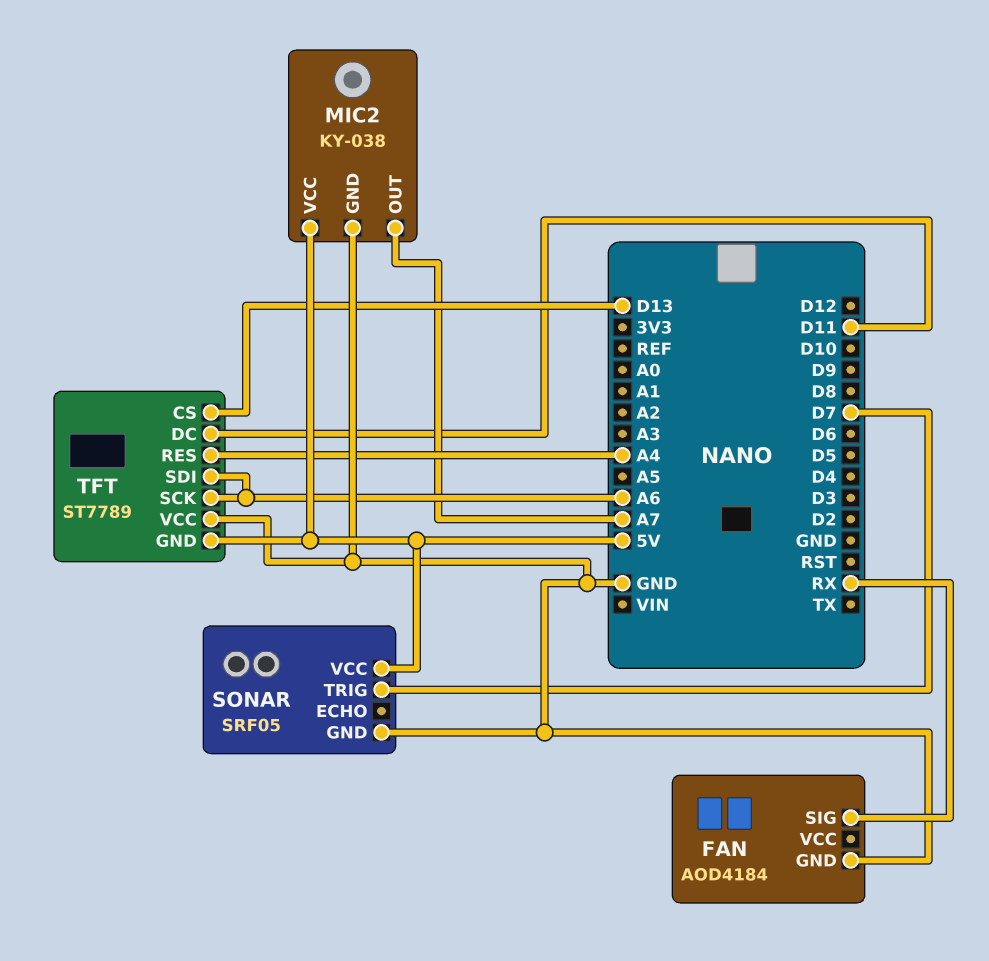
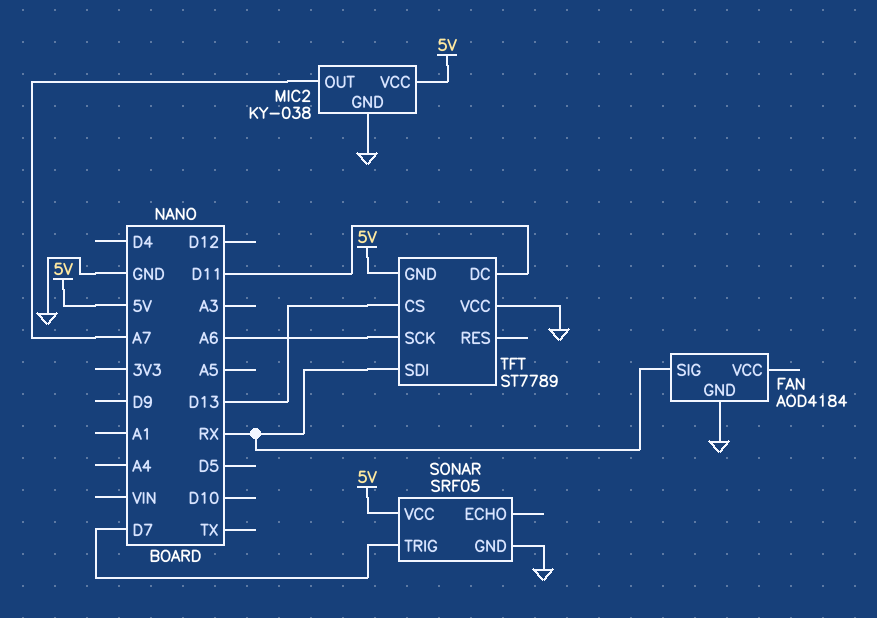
TFT pin RES: A4 -> none
TFT pin SDI: A6 -> RX

